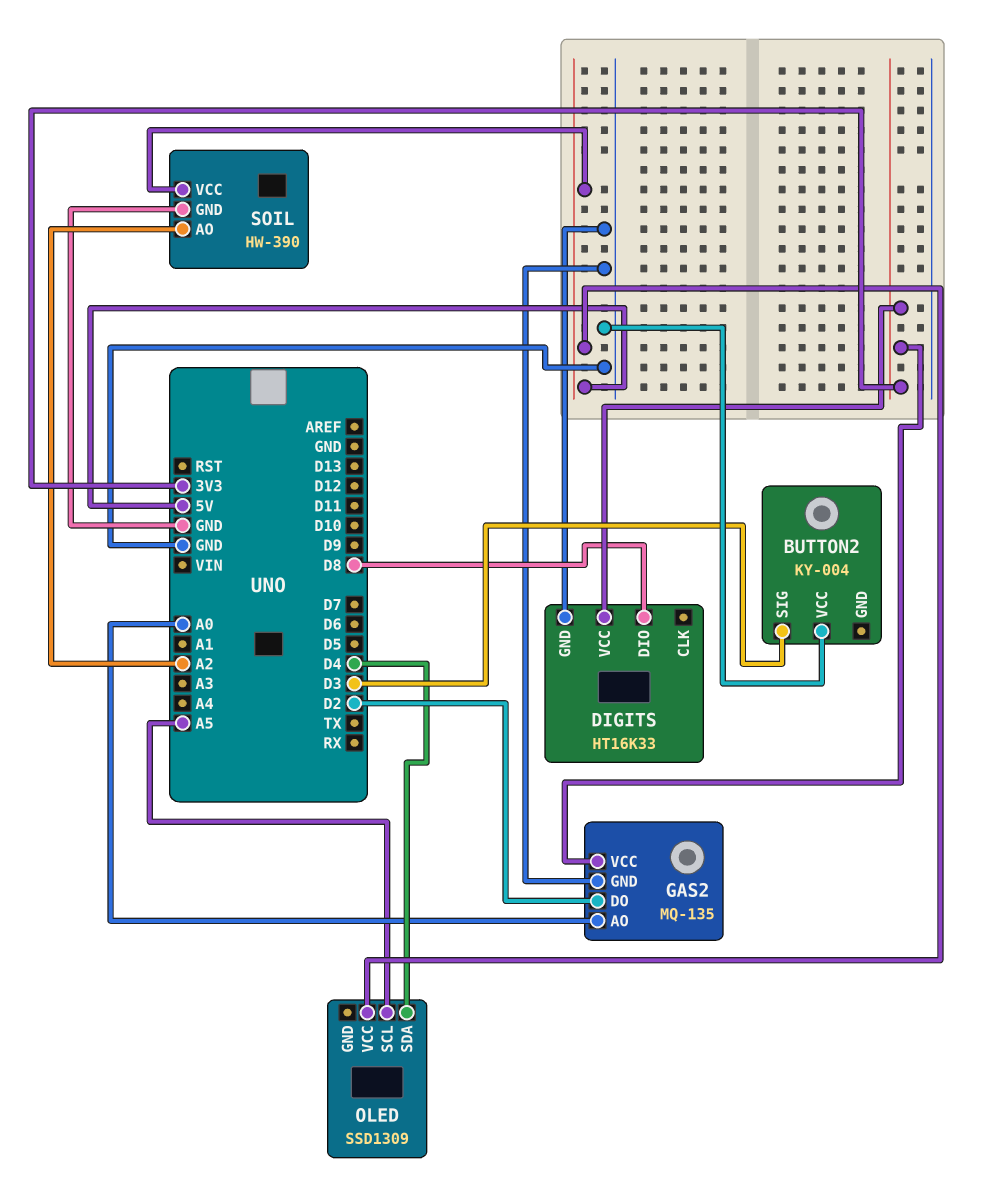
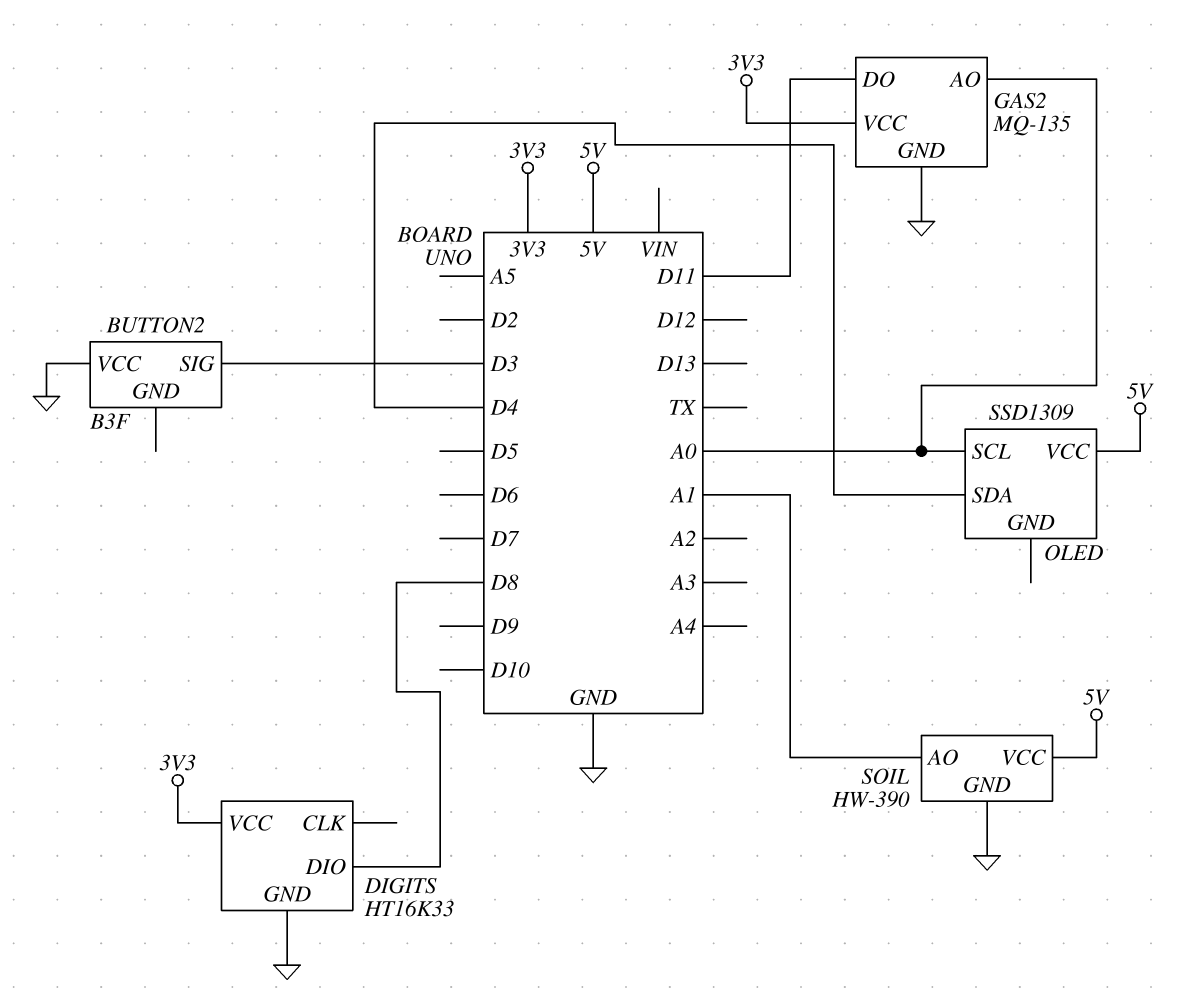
BUTTON2: KY-004 -> B3F
GAS2 pin DO: D2 -> D11
OLED pin SCL: A5 -> A0
SOIL pin AO: A2 -> A1

